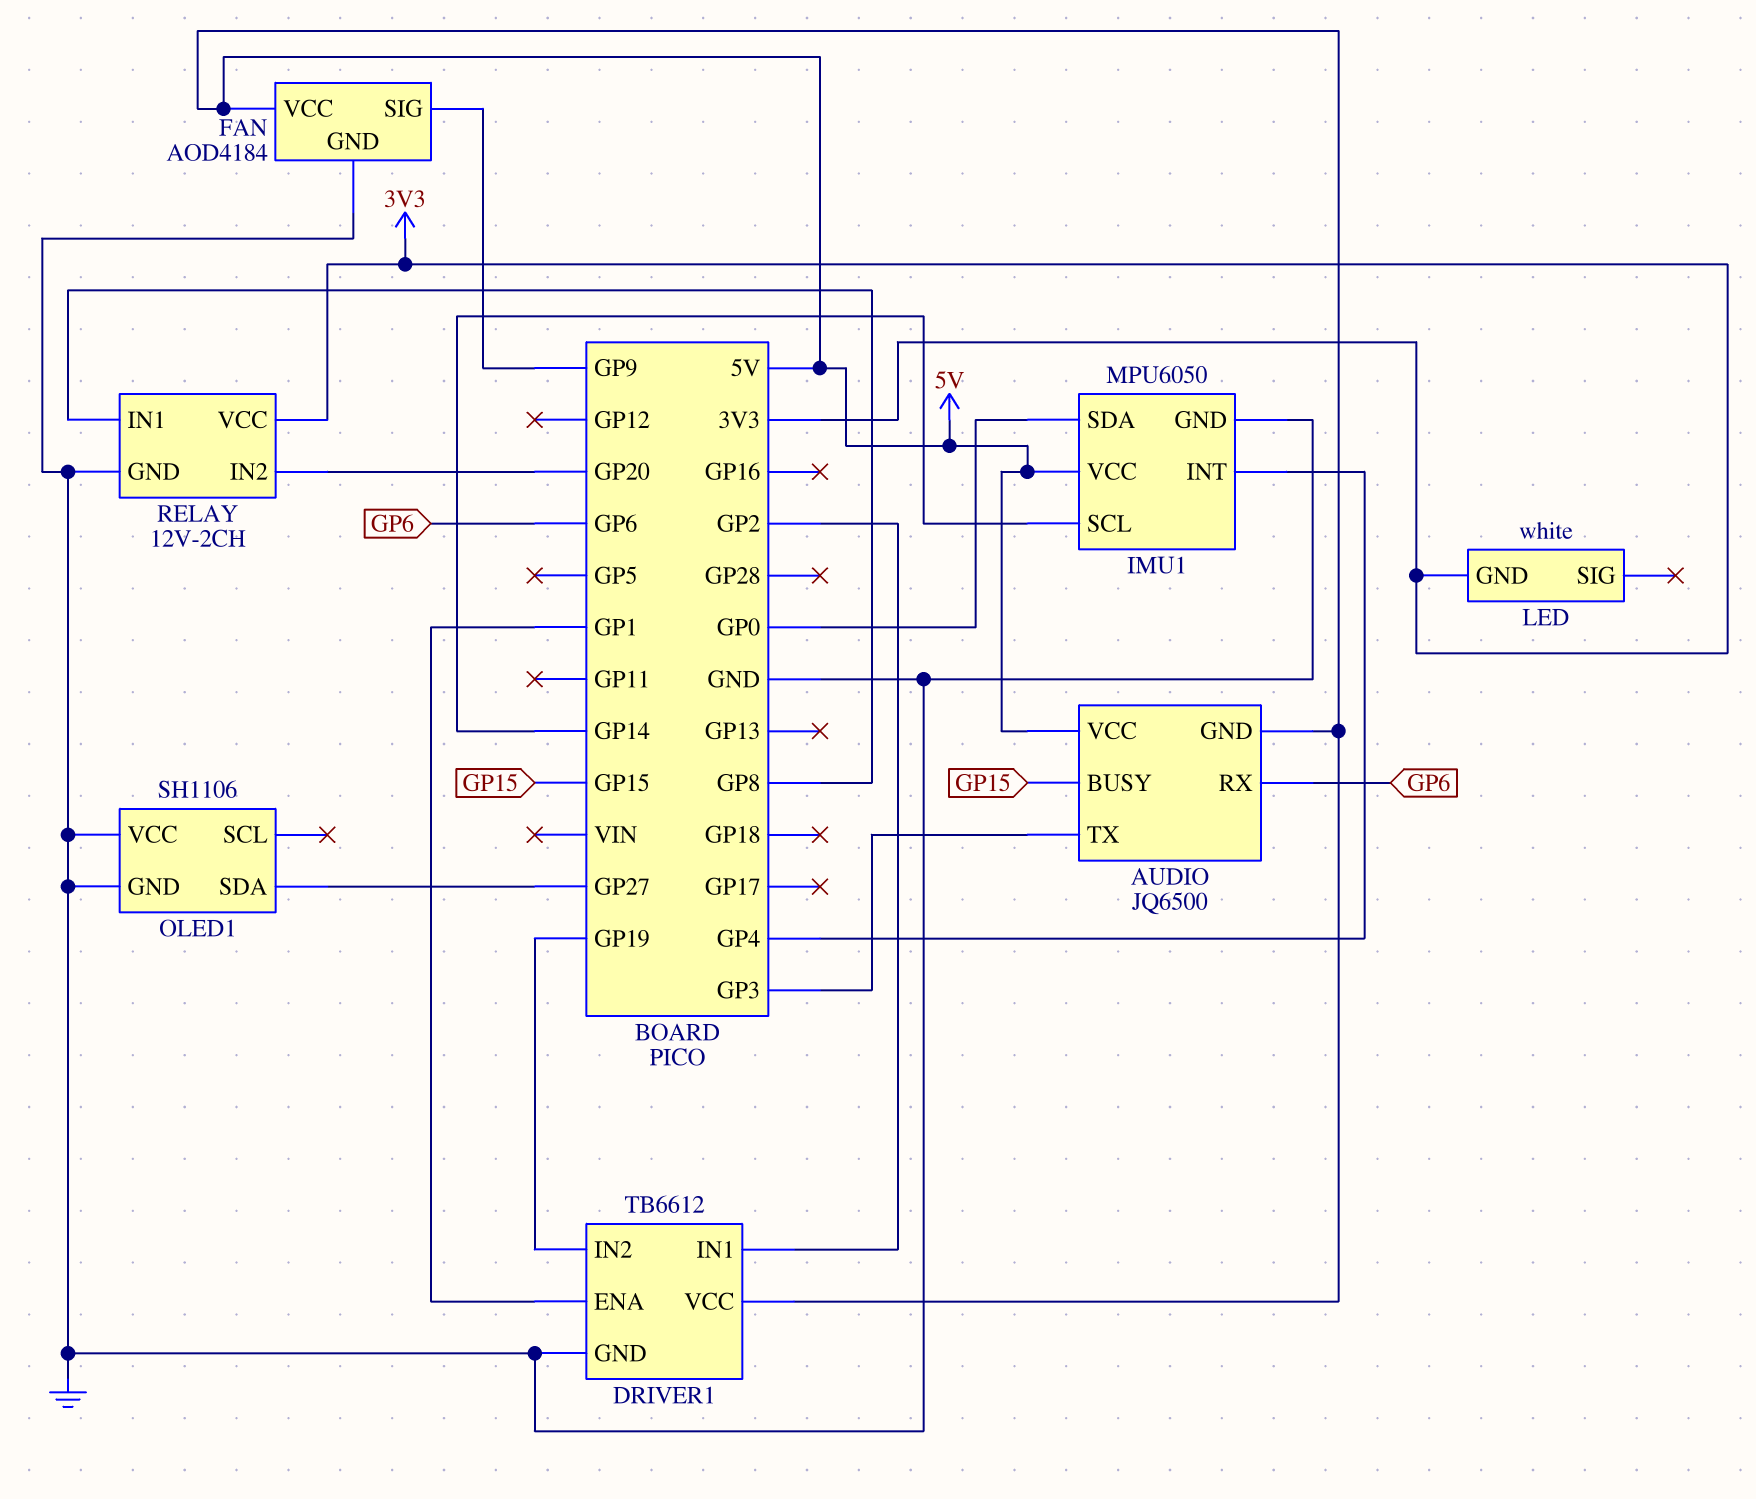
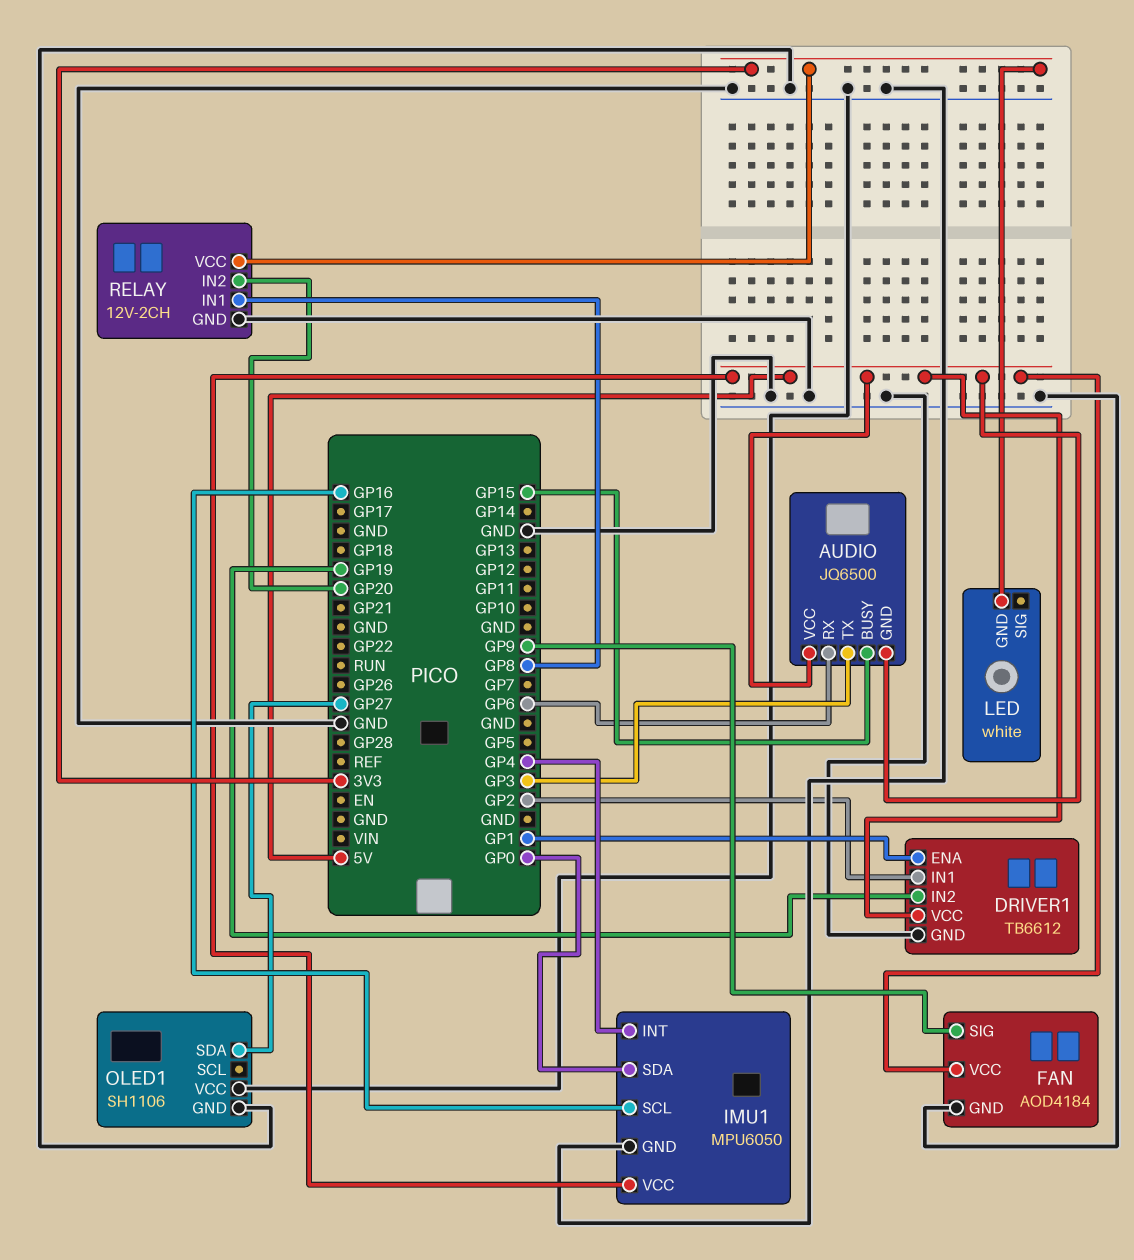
IMU1 pin SCL: GP14 -> GP16

